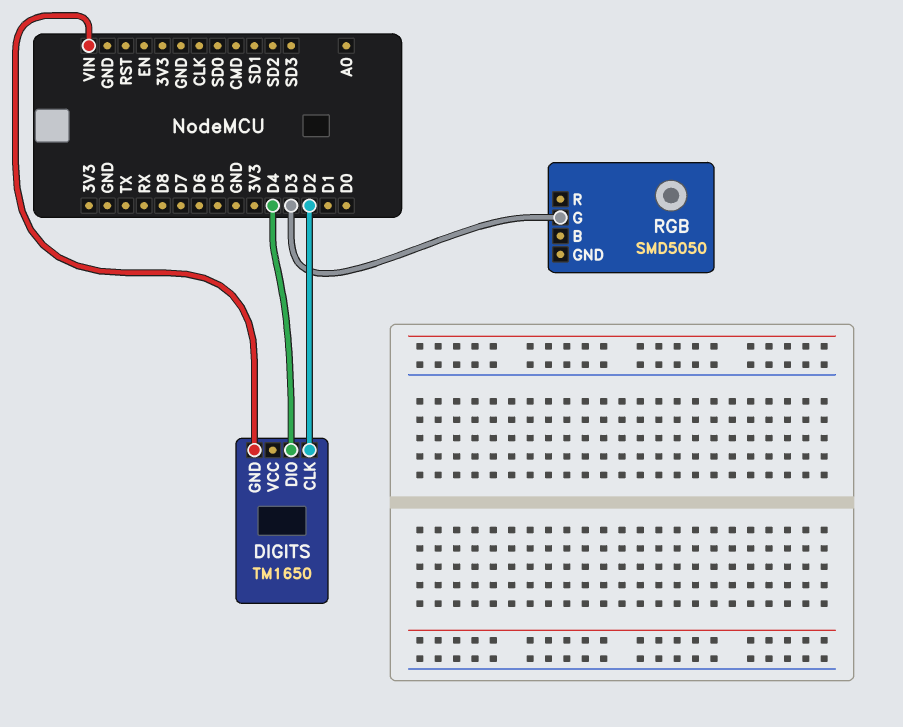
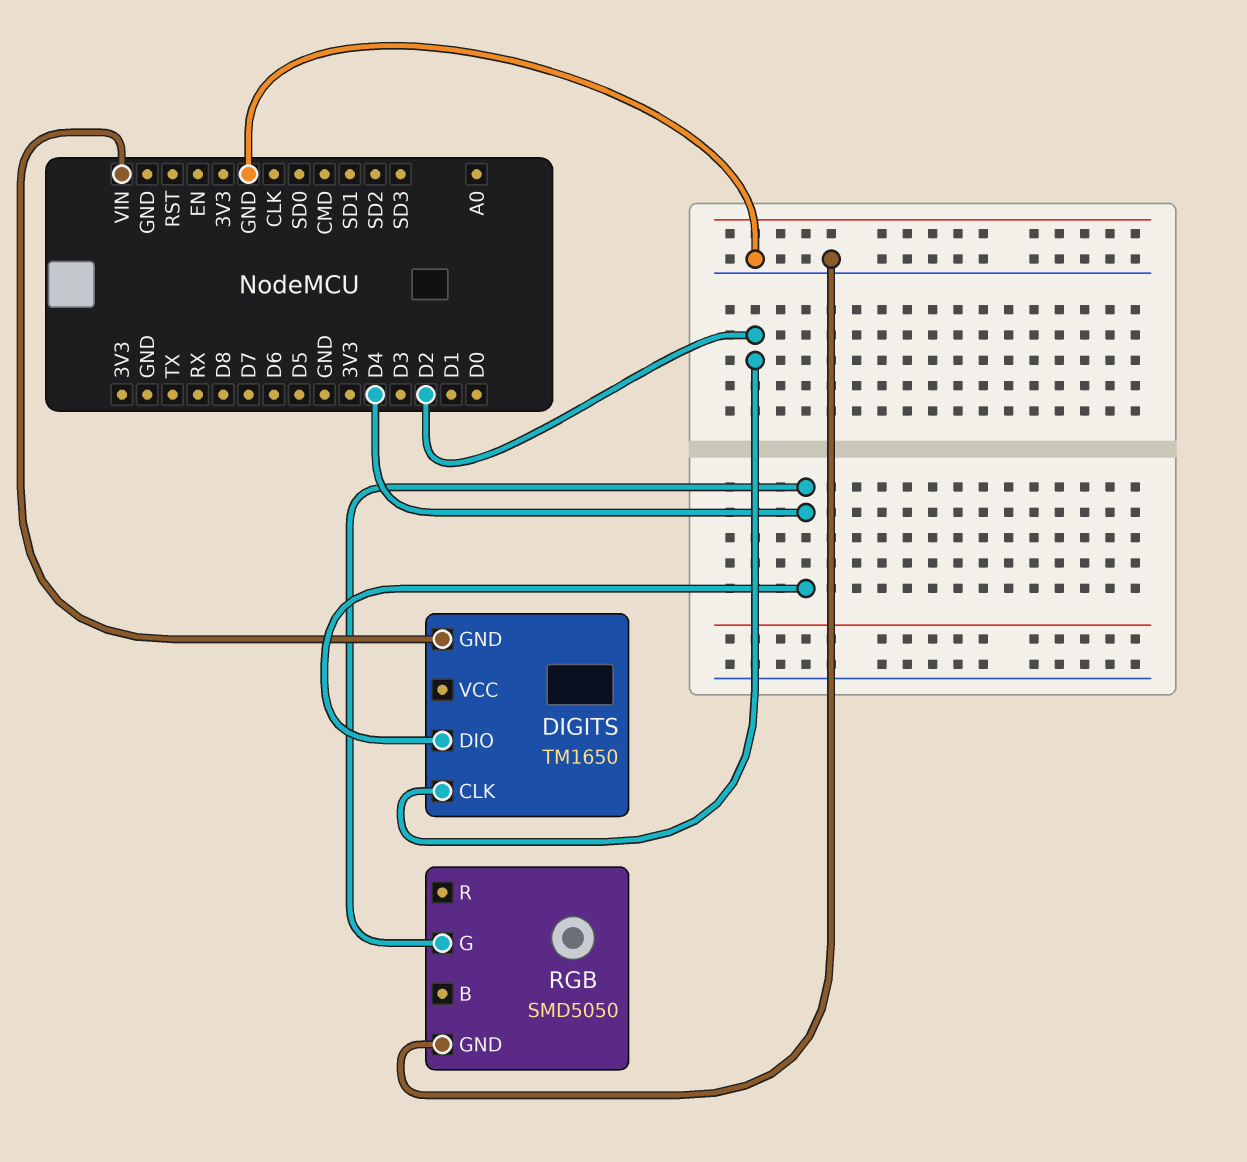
RGB pin G: D3 -> D4
RGB pin GND: none -> GND

